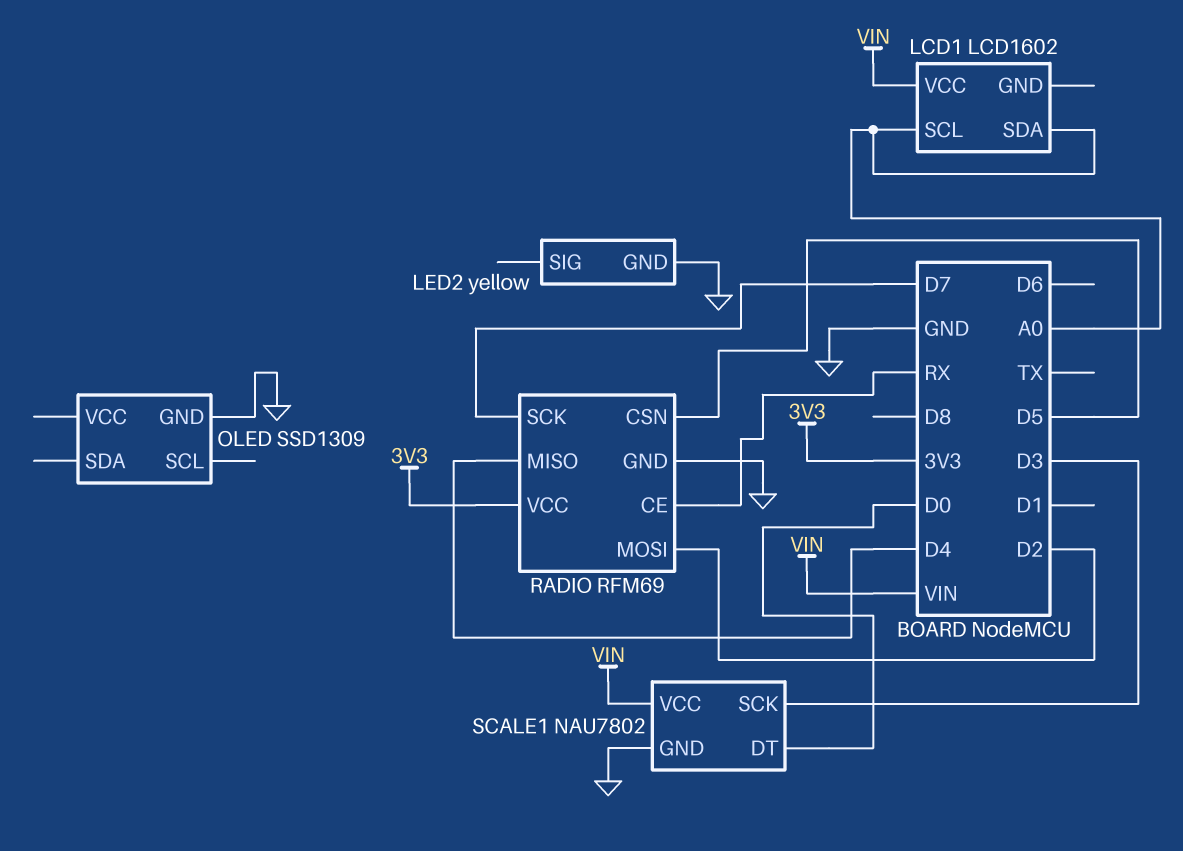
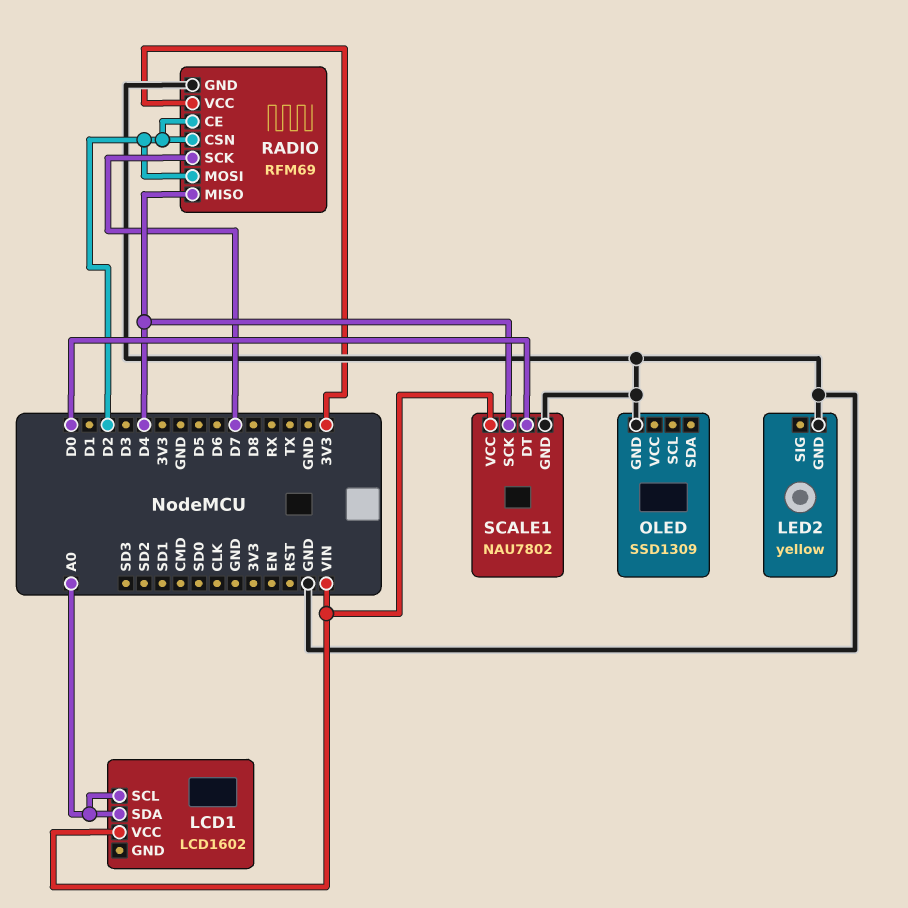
RADIO pin CE: RX -> D2
RADIO pin CSN: D5 -> D2
SCALE1 pin SCK: D3 -> D4

